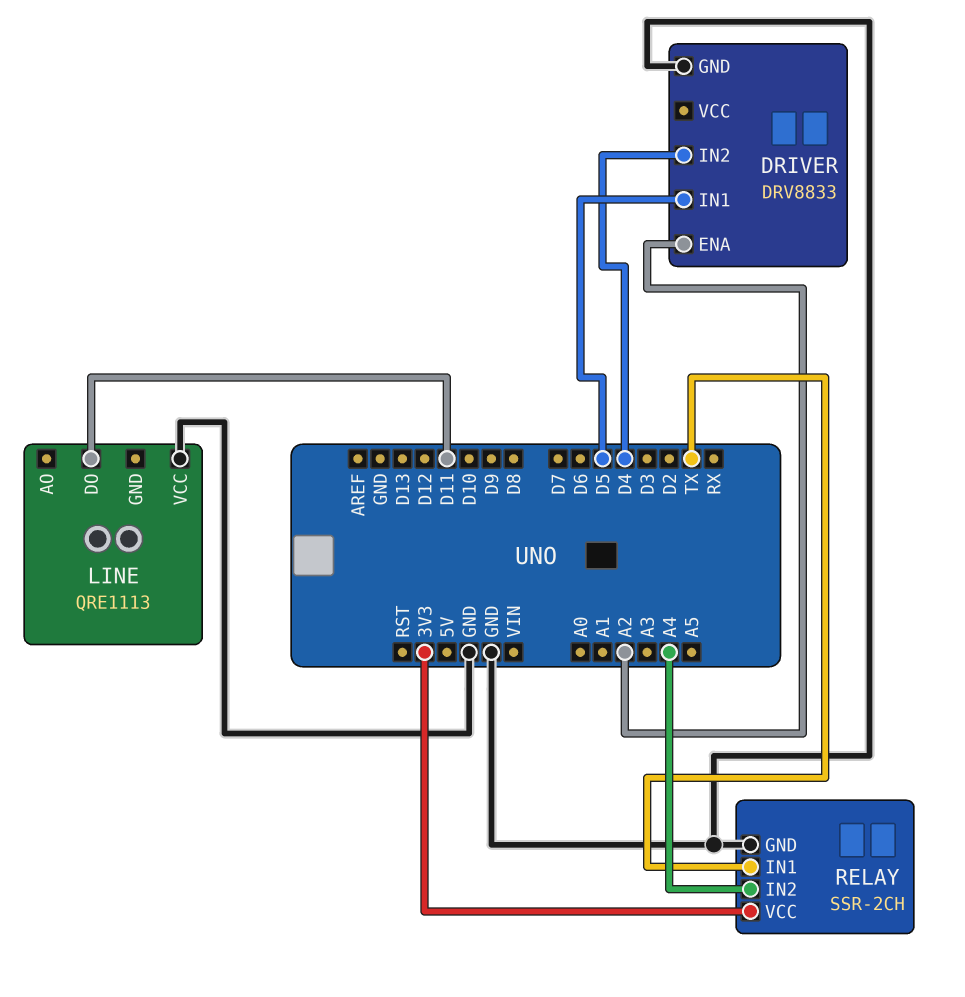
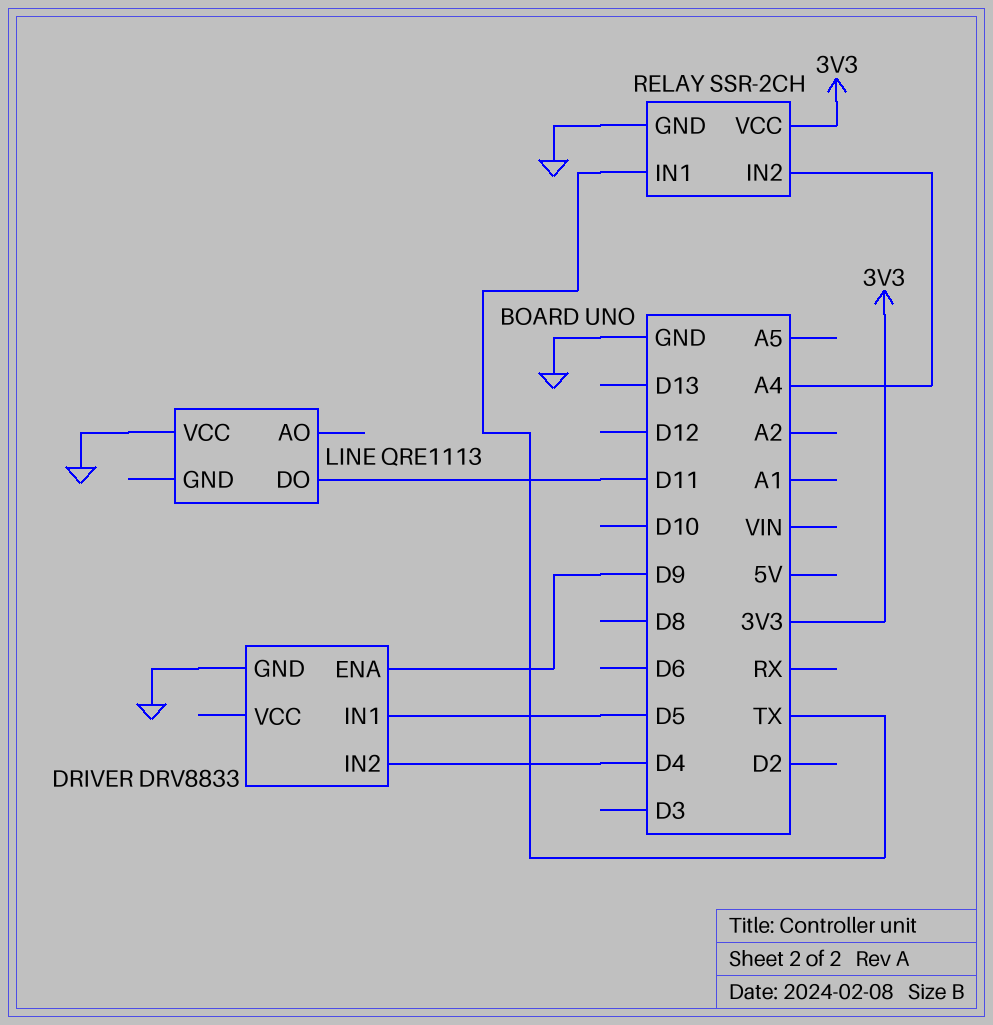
DRIVER pin ENA: A2 -> D9

